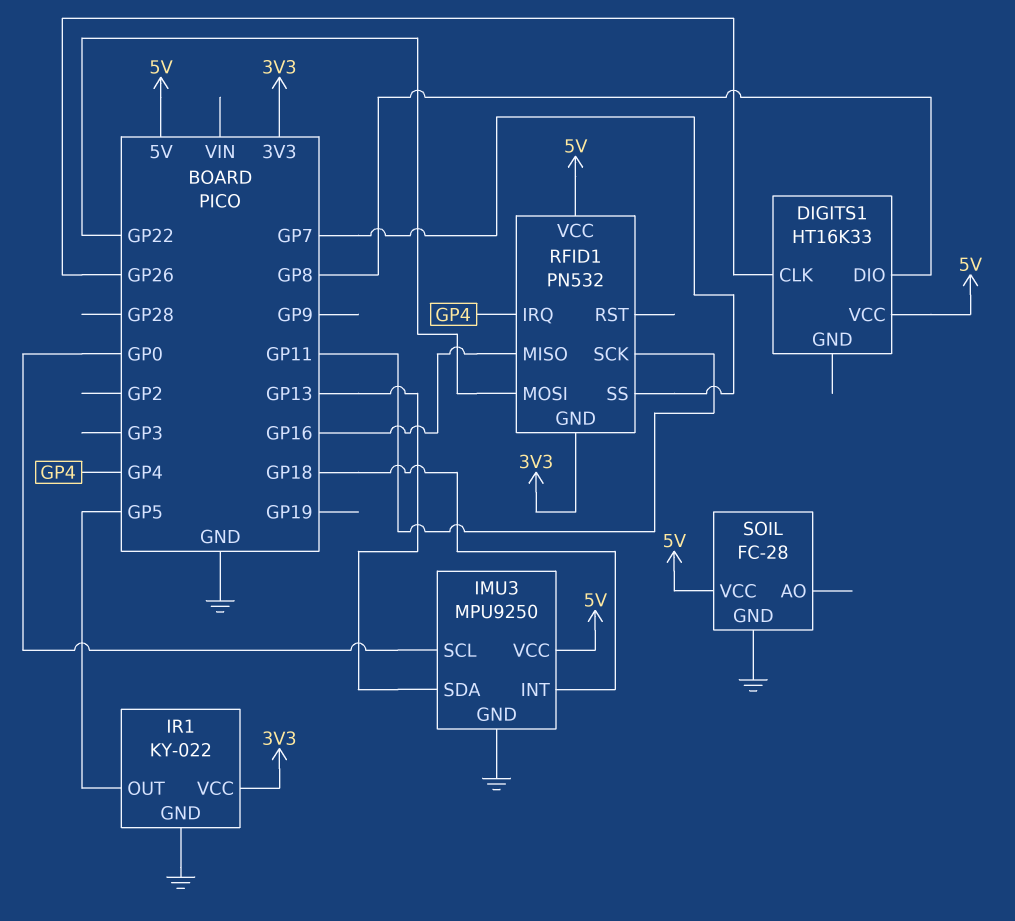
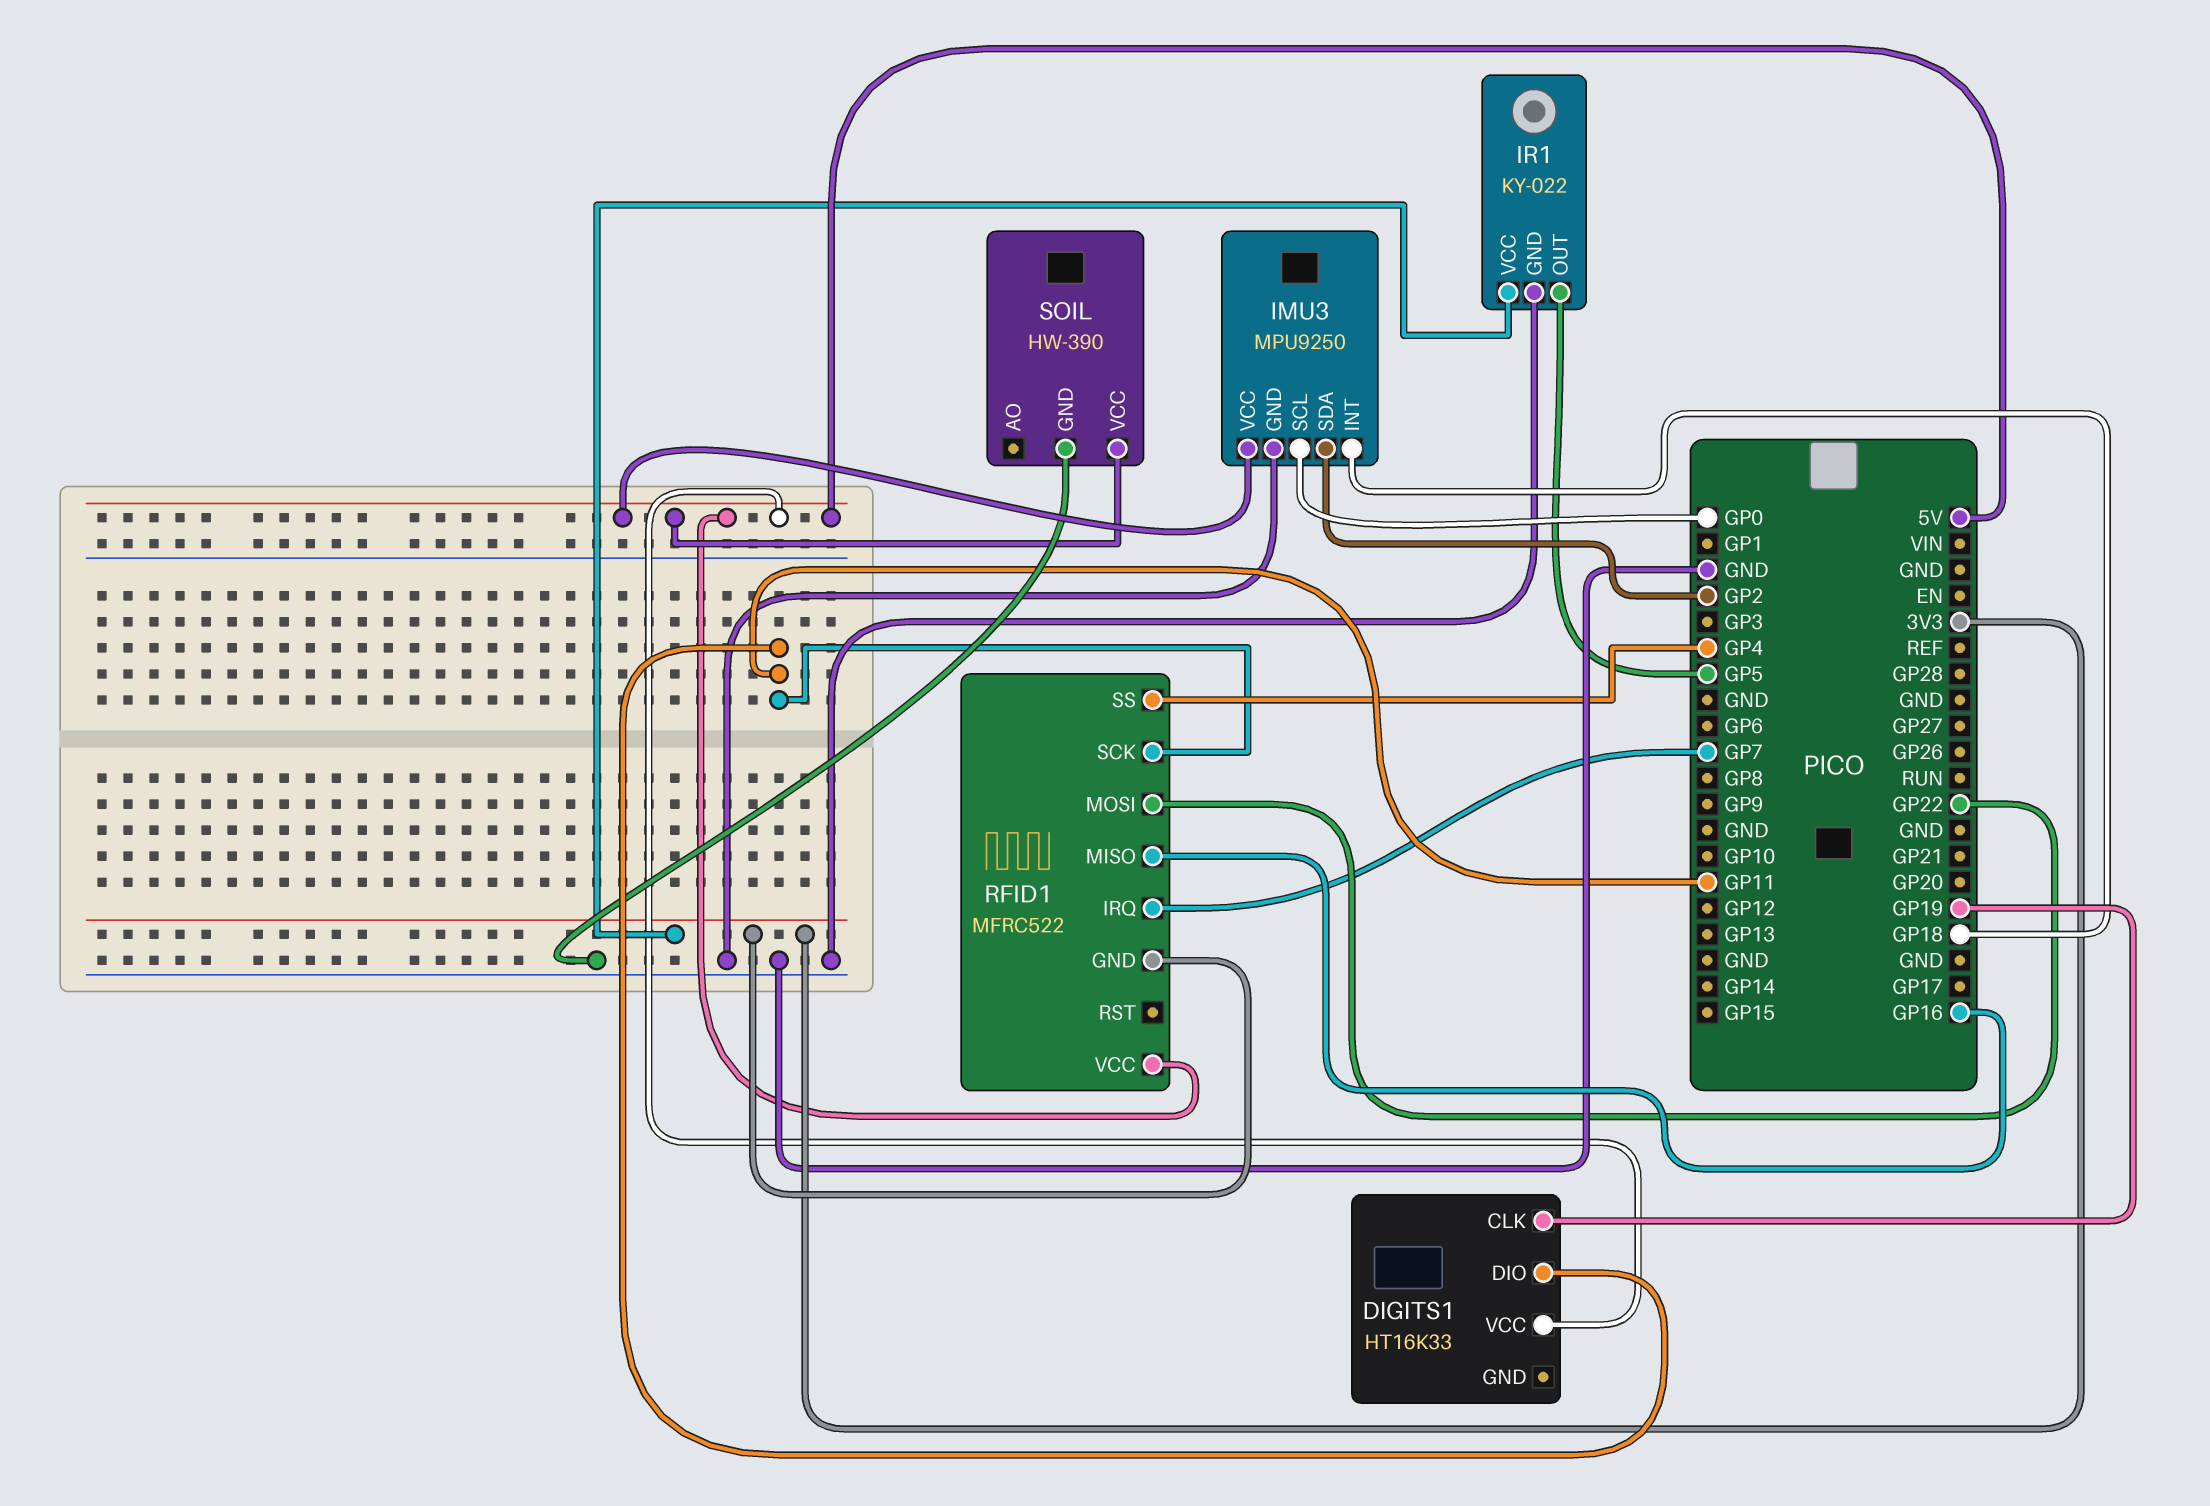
DIGITS1 pin CLK: GP26 -> GP19
DIGITS1 pin DIO: GP8 -> GP11
IMU3 pin SDA: GP13 -> GP2
RFID1: PN532 -> MFRC522
RFID1 pin IRQ: GP4 -> GP7
RFID1 pin SS: GP7 -> GP4
SOIL: FC-28 -> HW-390

